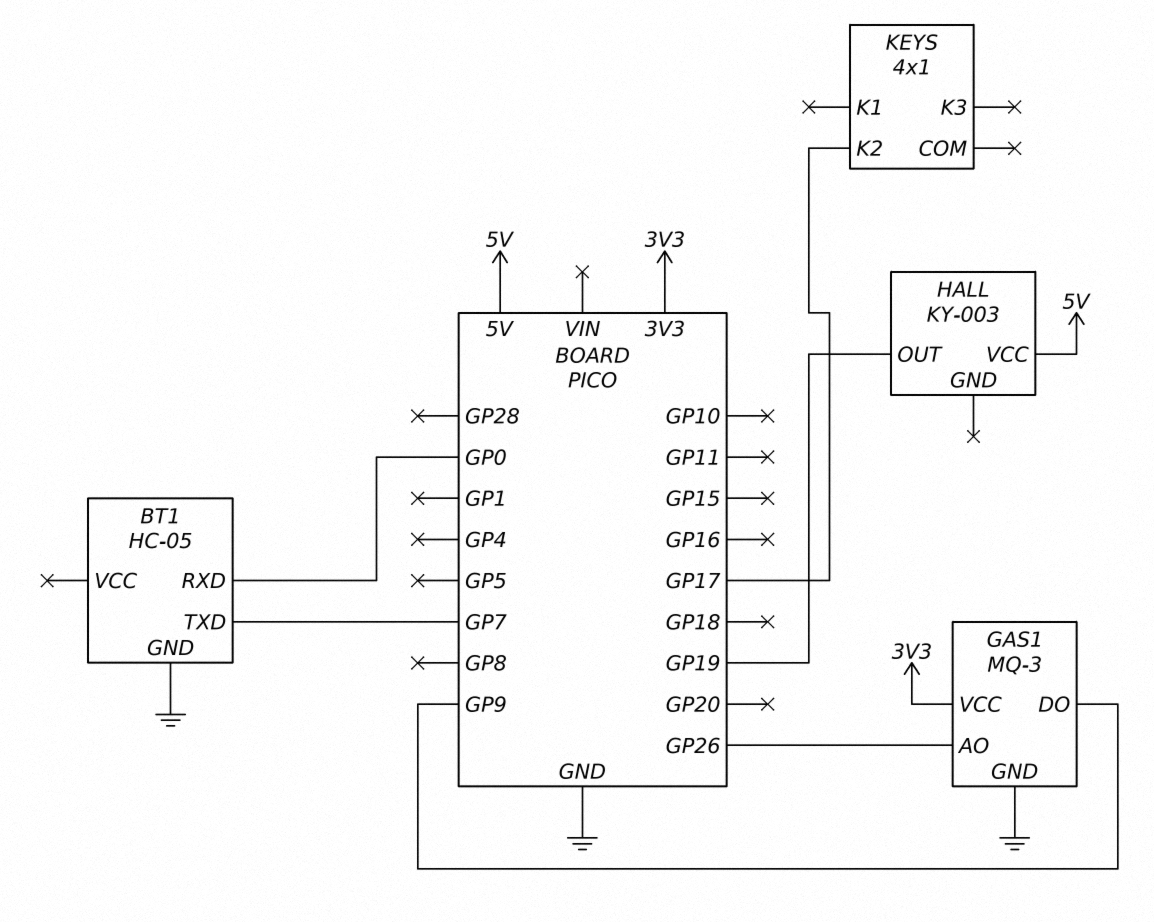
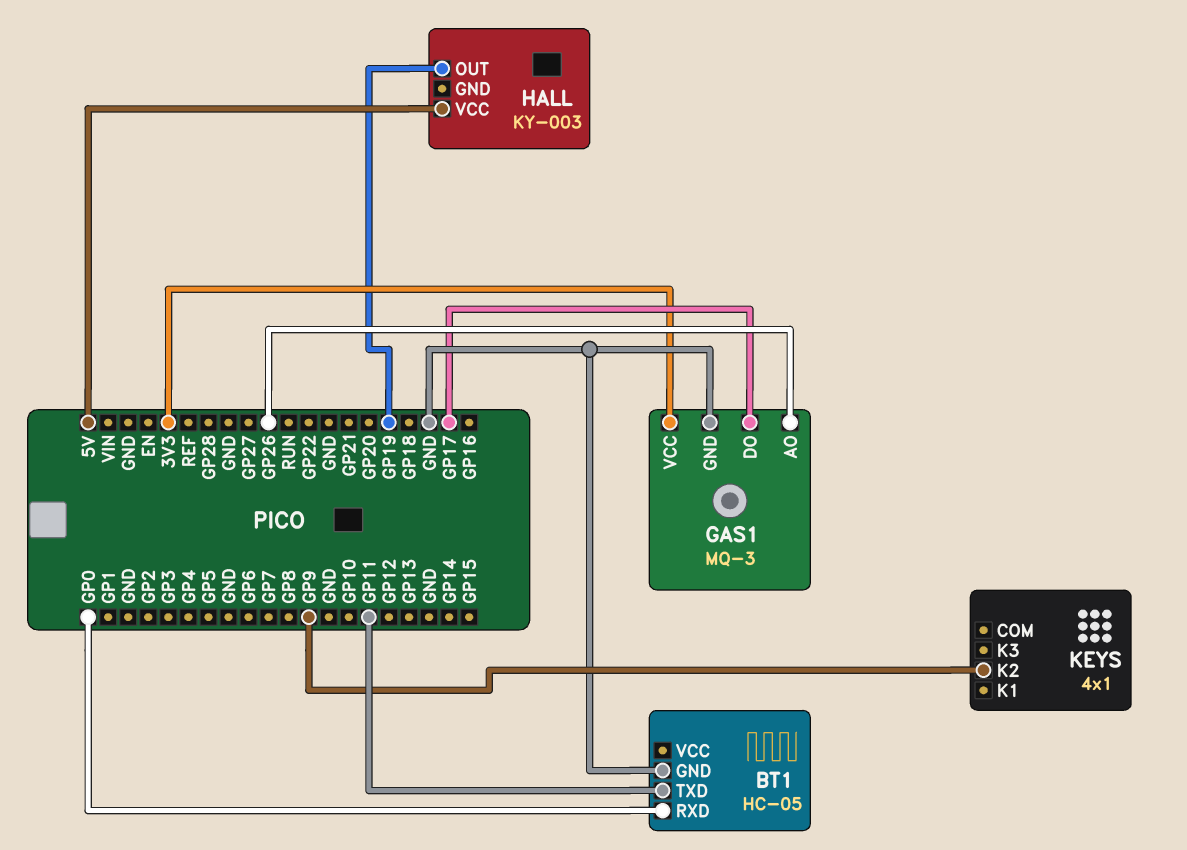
BT1 pin TXD: GP7 -> GP11
GAS1 pin DO: GP9 -> GP17
KEYS pin K2: GP17 -> GP9

